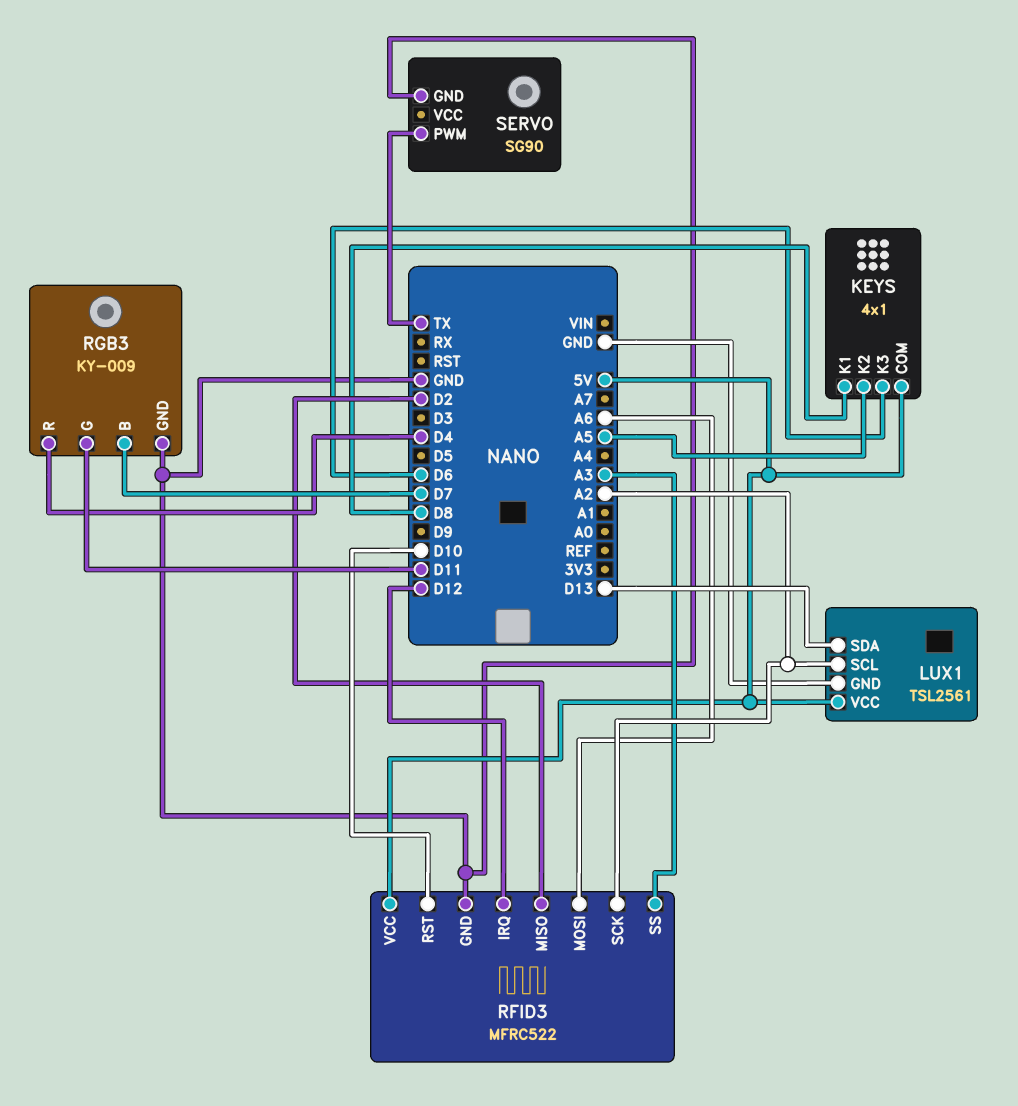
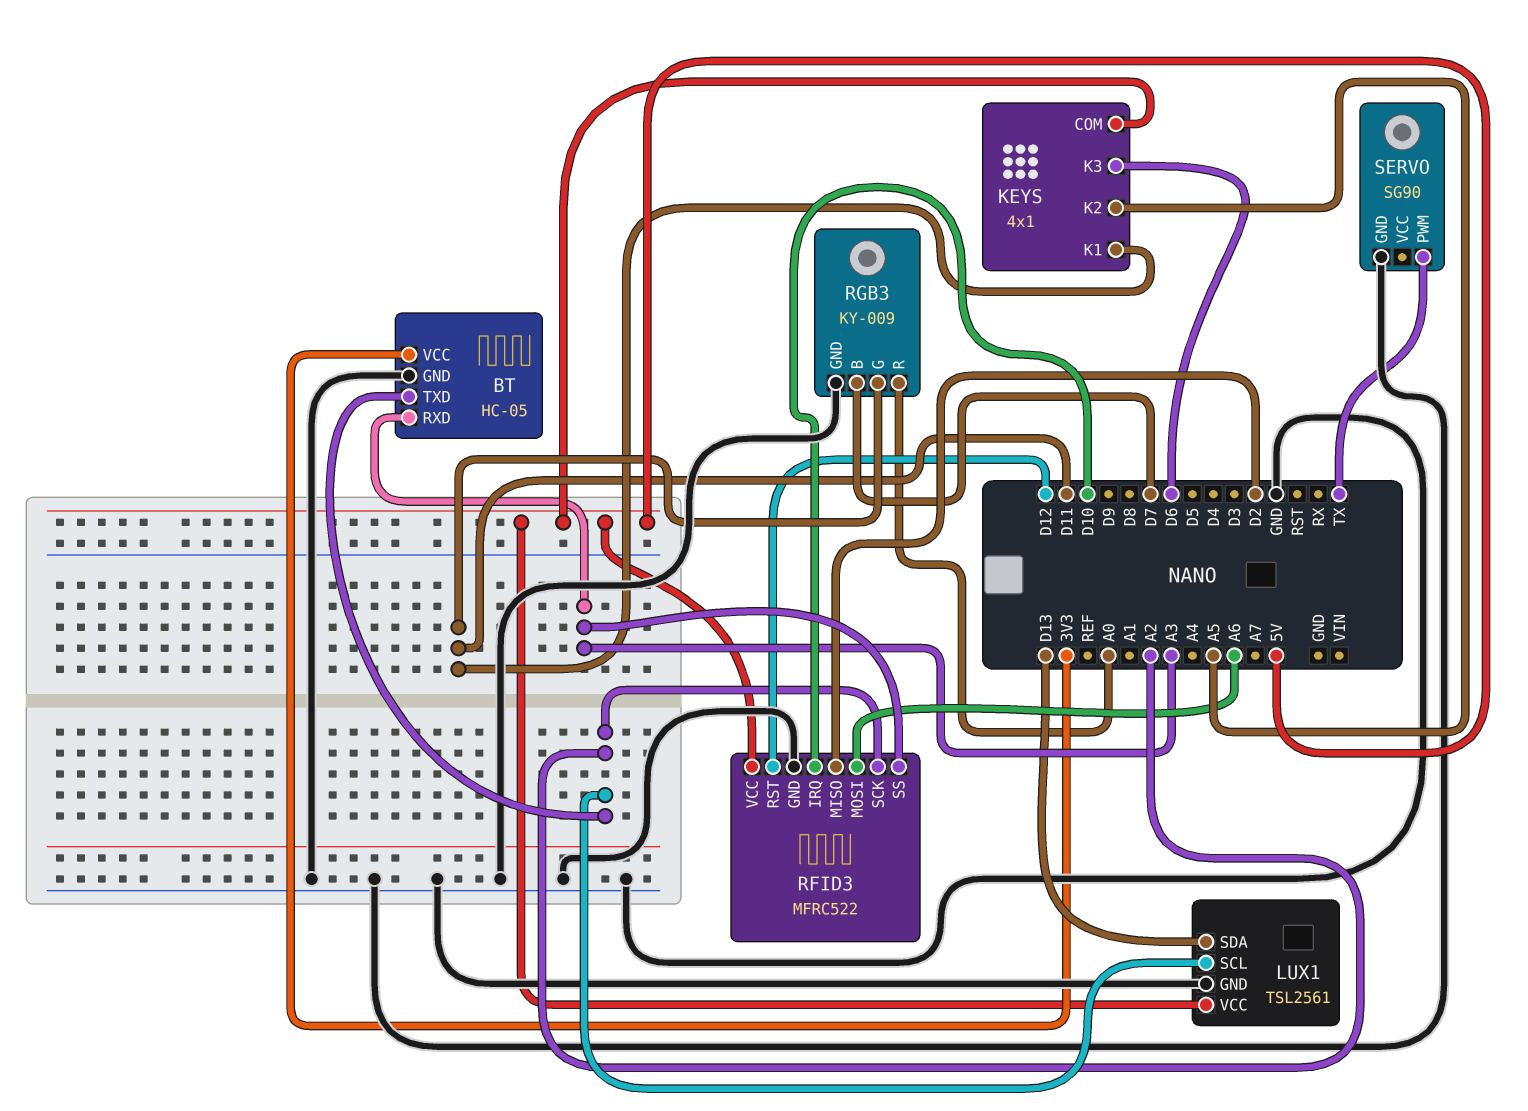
BT: none -> HC-05
BT pin GND: none -> GND
BT pin RXD: none -> A3
BT pin TXD: none -> A2
BT pin VCC: none -> 3V3
KEYS pin K1: D8 -> D11
RFID3 pin IRQ: D12 -> D10
RFID3 pin RST: D10 -> D12
RGB3 pin R: D4 -> A0

